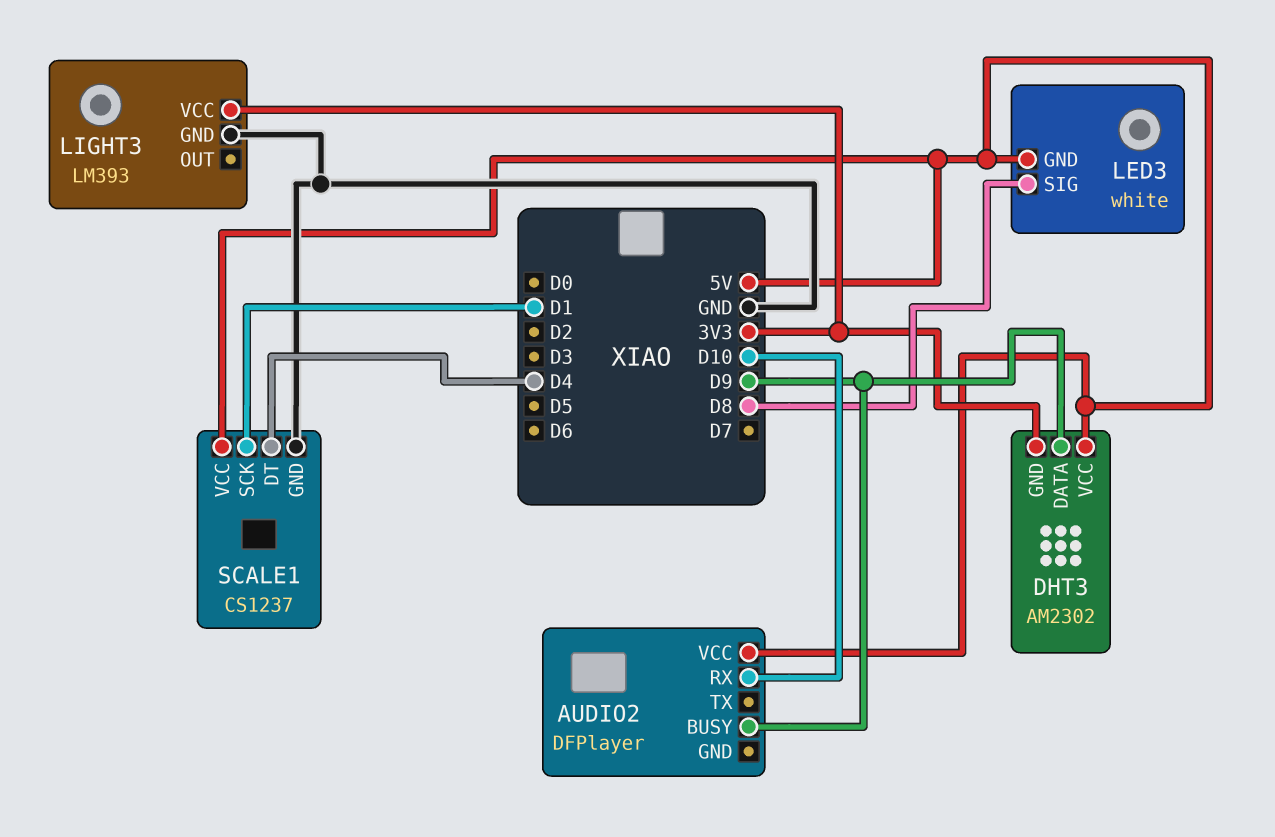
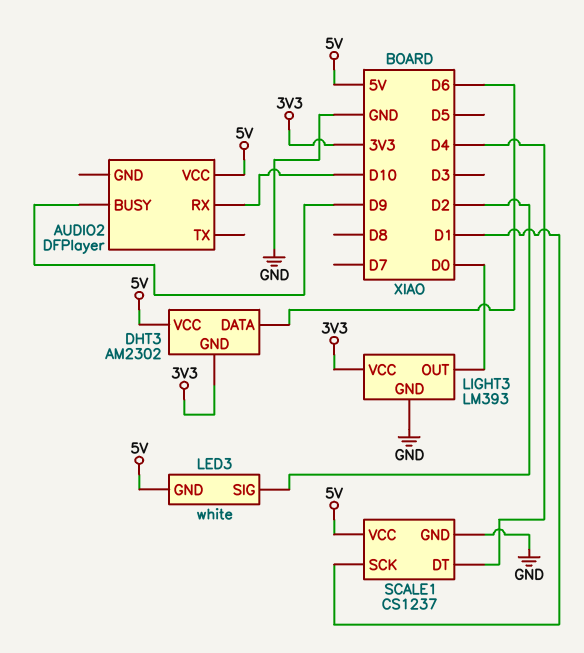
DHT3 pin DATA: D9 -> D6
LED3 pin SIG: D8 -> D2
LIGHT3 pin OUT: none -> D0

